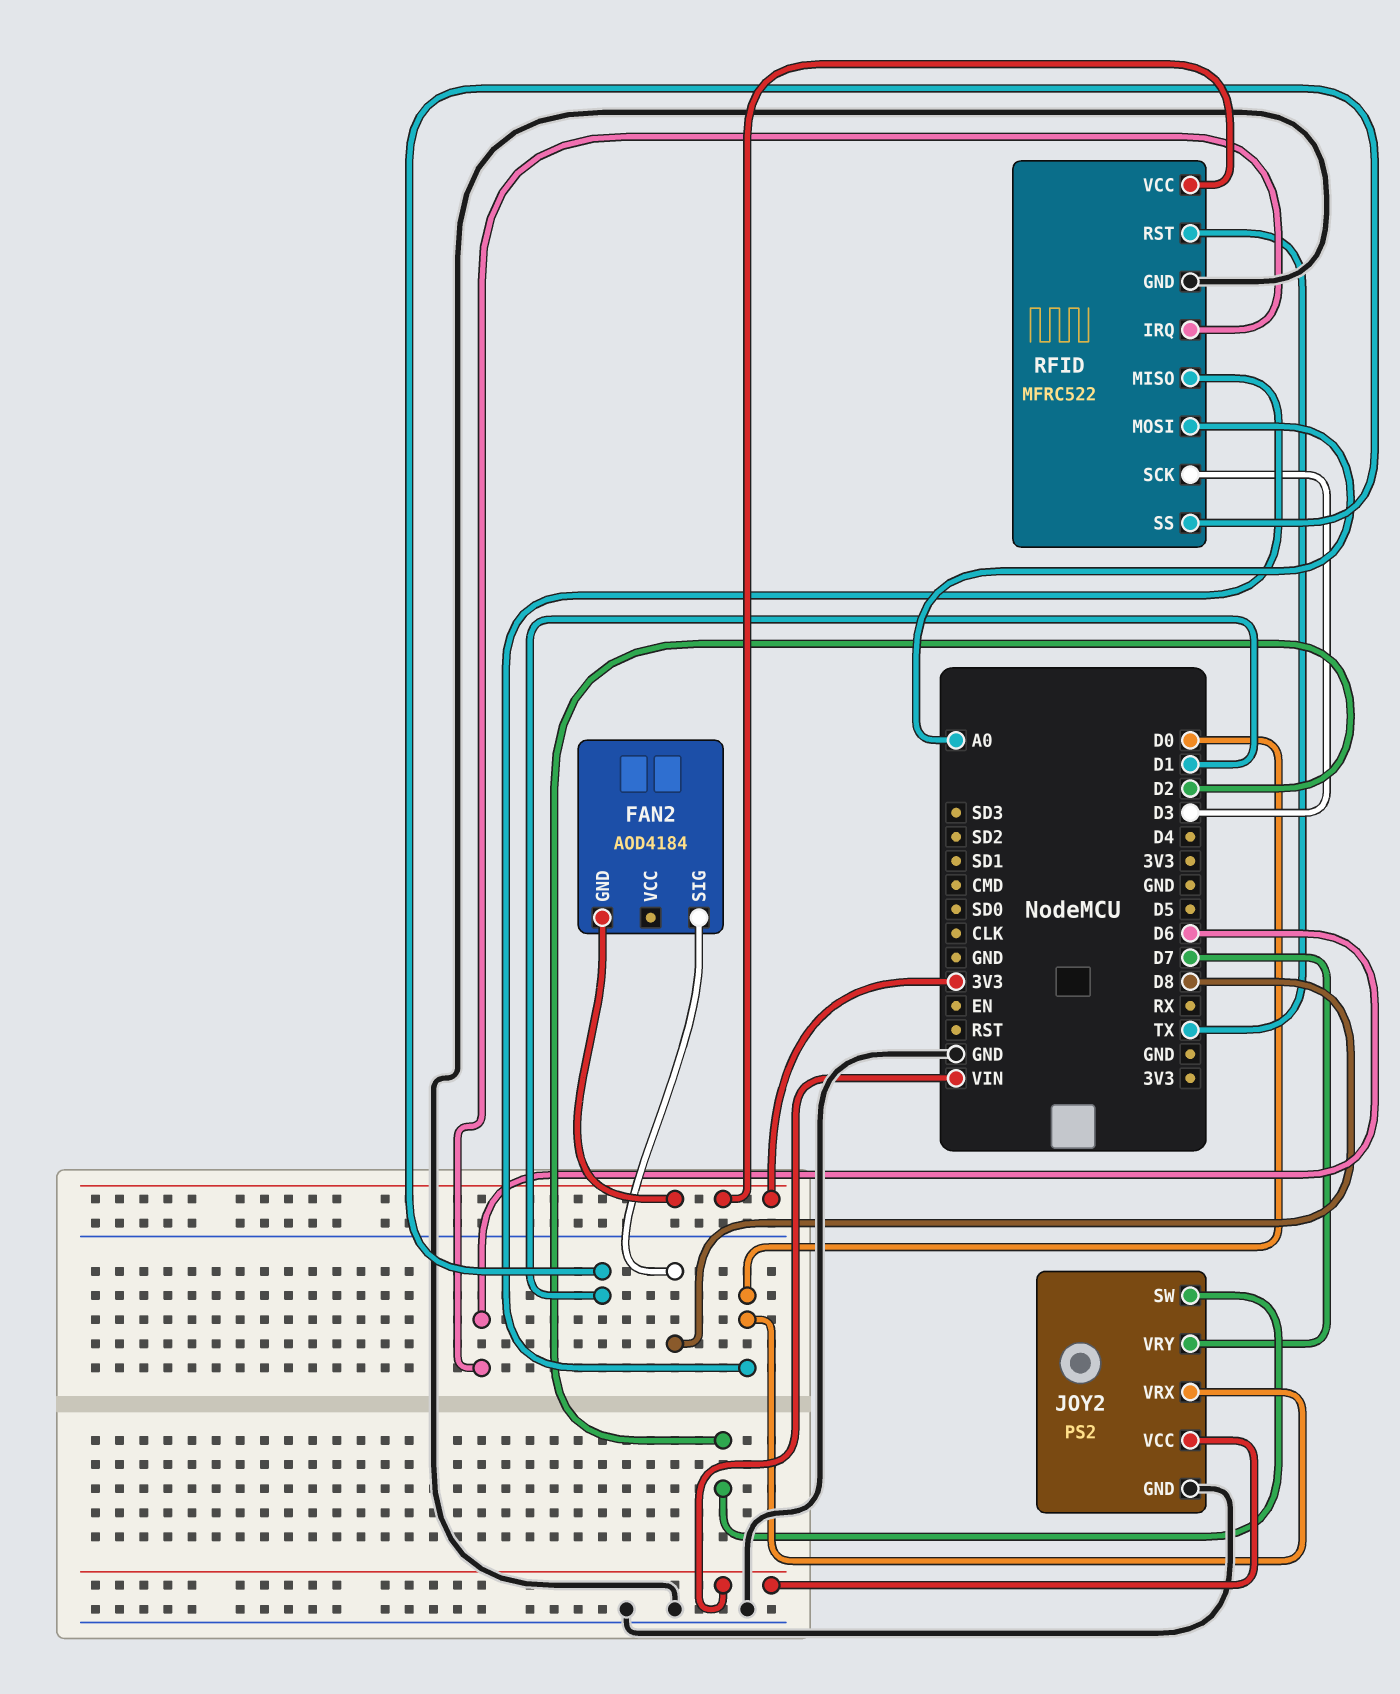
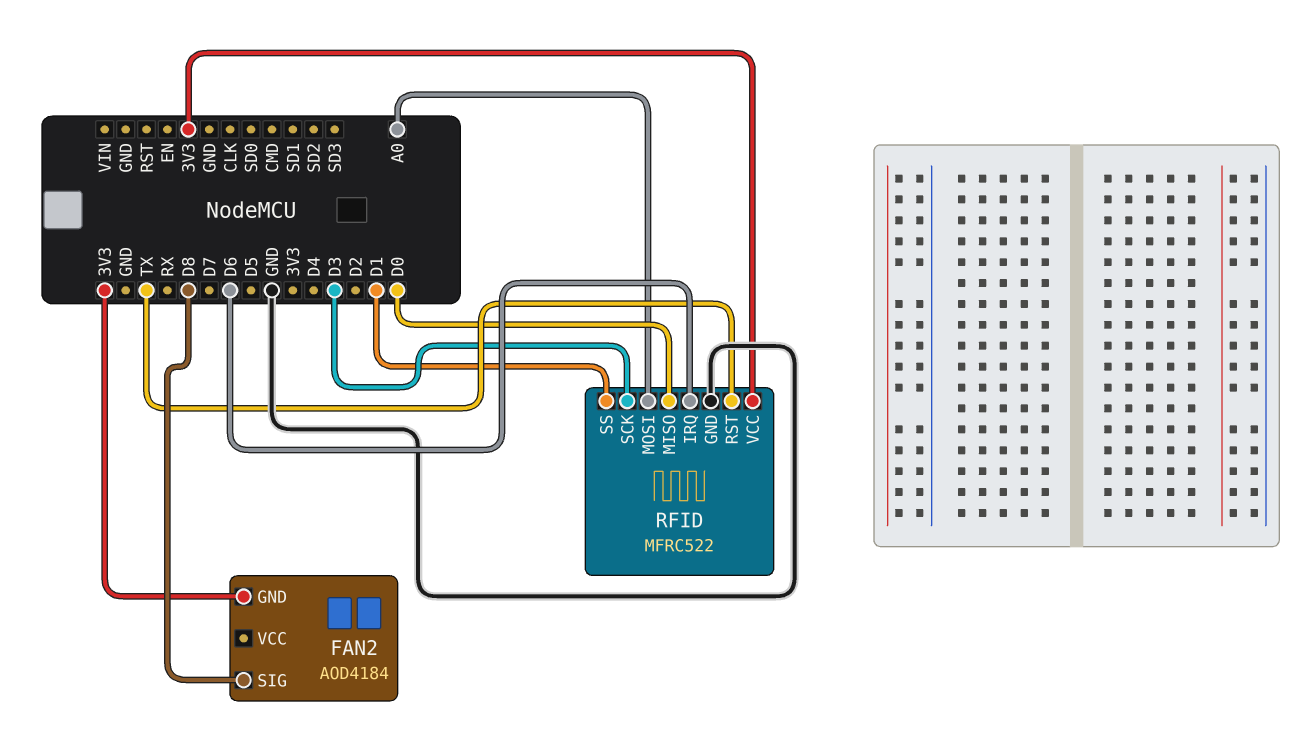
JOY2: PS2 -> none
JOY2 pin GND: GND -> none
JOY2 pin SW: D2 -> none
JOY2 pin VCC: VIN -> none
JOY2 pin VRX: D0 -> none
JOY2 pin VRY: D7 -> none

